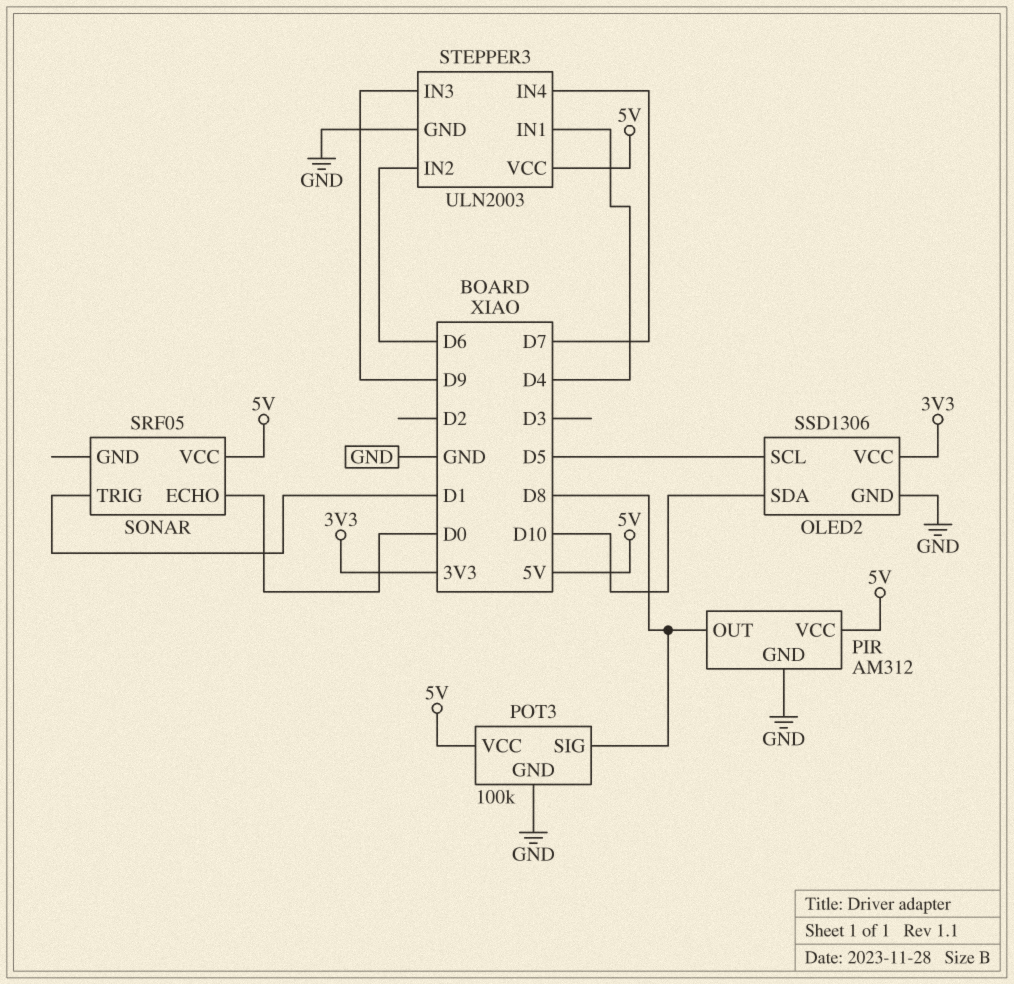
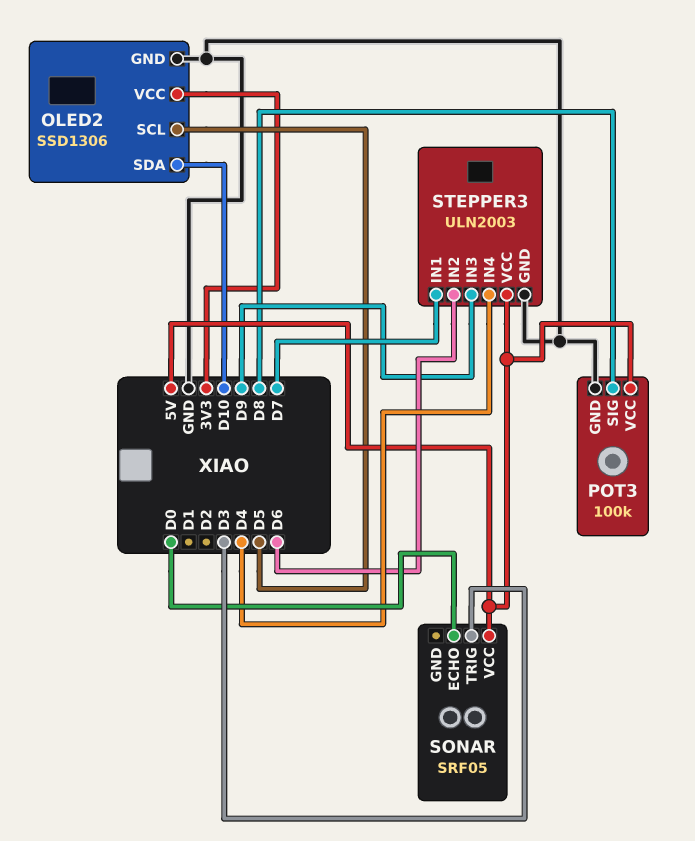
PIR: AM312 -> none
PIR pin GND: GND -> none
PIR pin OUT: D8 -> none
PIR pin VCC: 5V -> none
SONAR pin TRIG: D1 -> D3
STEPPER3 pin IN1: D4 -> D7
STEPPER3 pin IN4: D7 -> D4

